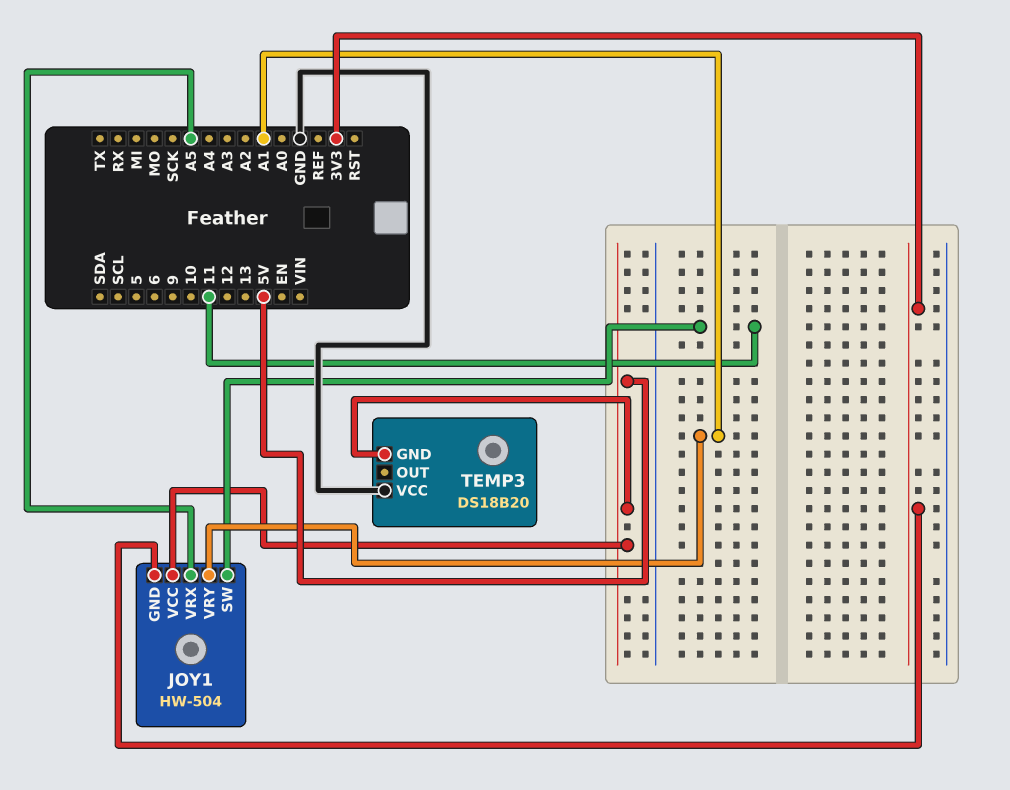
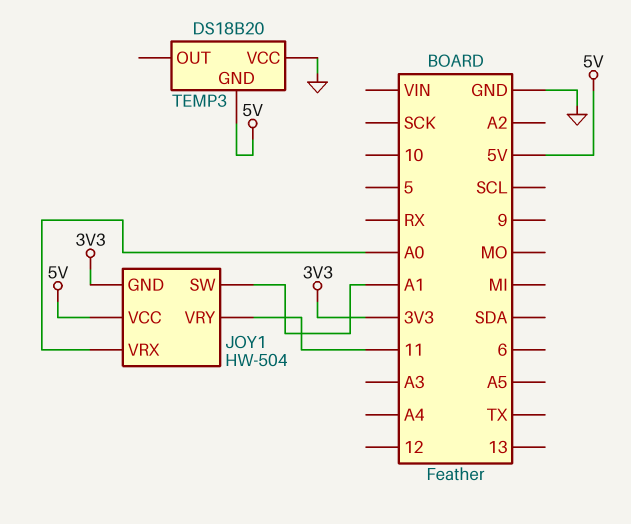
JOY1 pin SW: 11 -> A1
JOY1 pin VRX: A5 -> A0
JOY1 pin VRY: A1 -> 11

